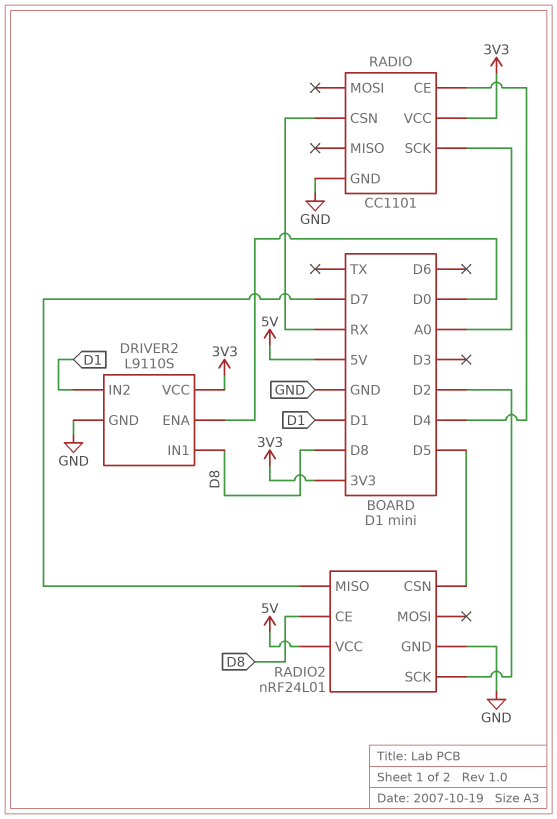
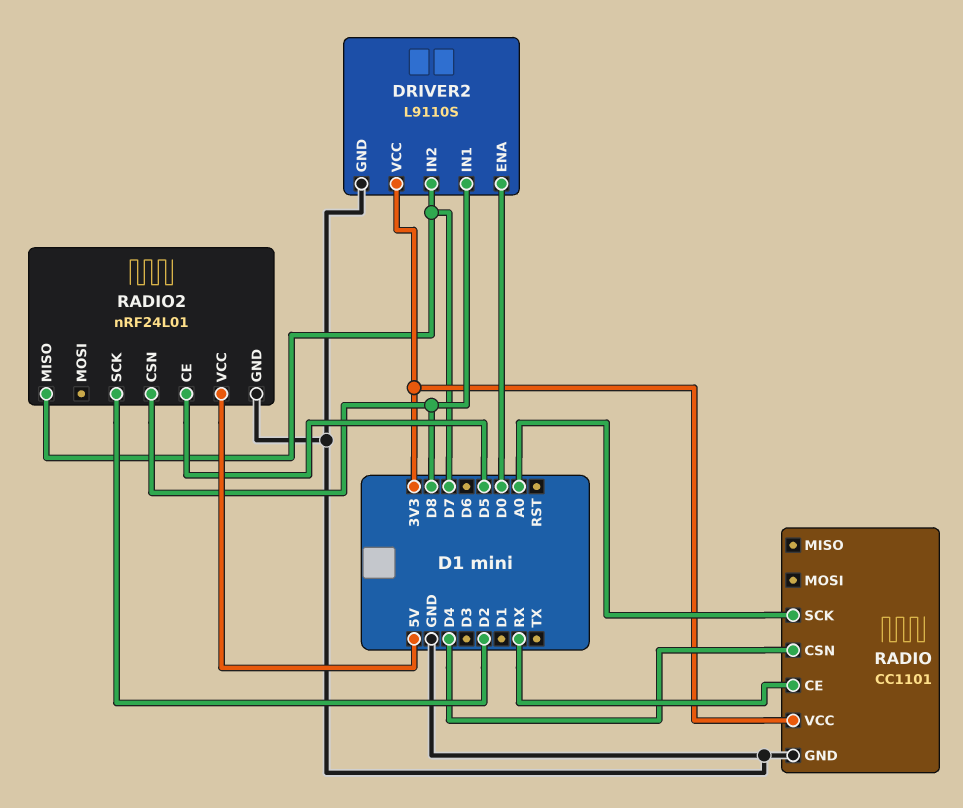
DRIVER2 pin IN2: D1 -> D7
RADIO pin CE: D4 -> RX
RADIO pin CSN: RX -> D4
RADIO2 pin CE: D8 -> D5
RADIO2 pin CSN: D5 -> D8

